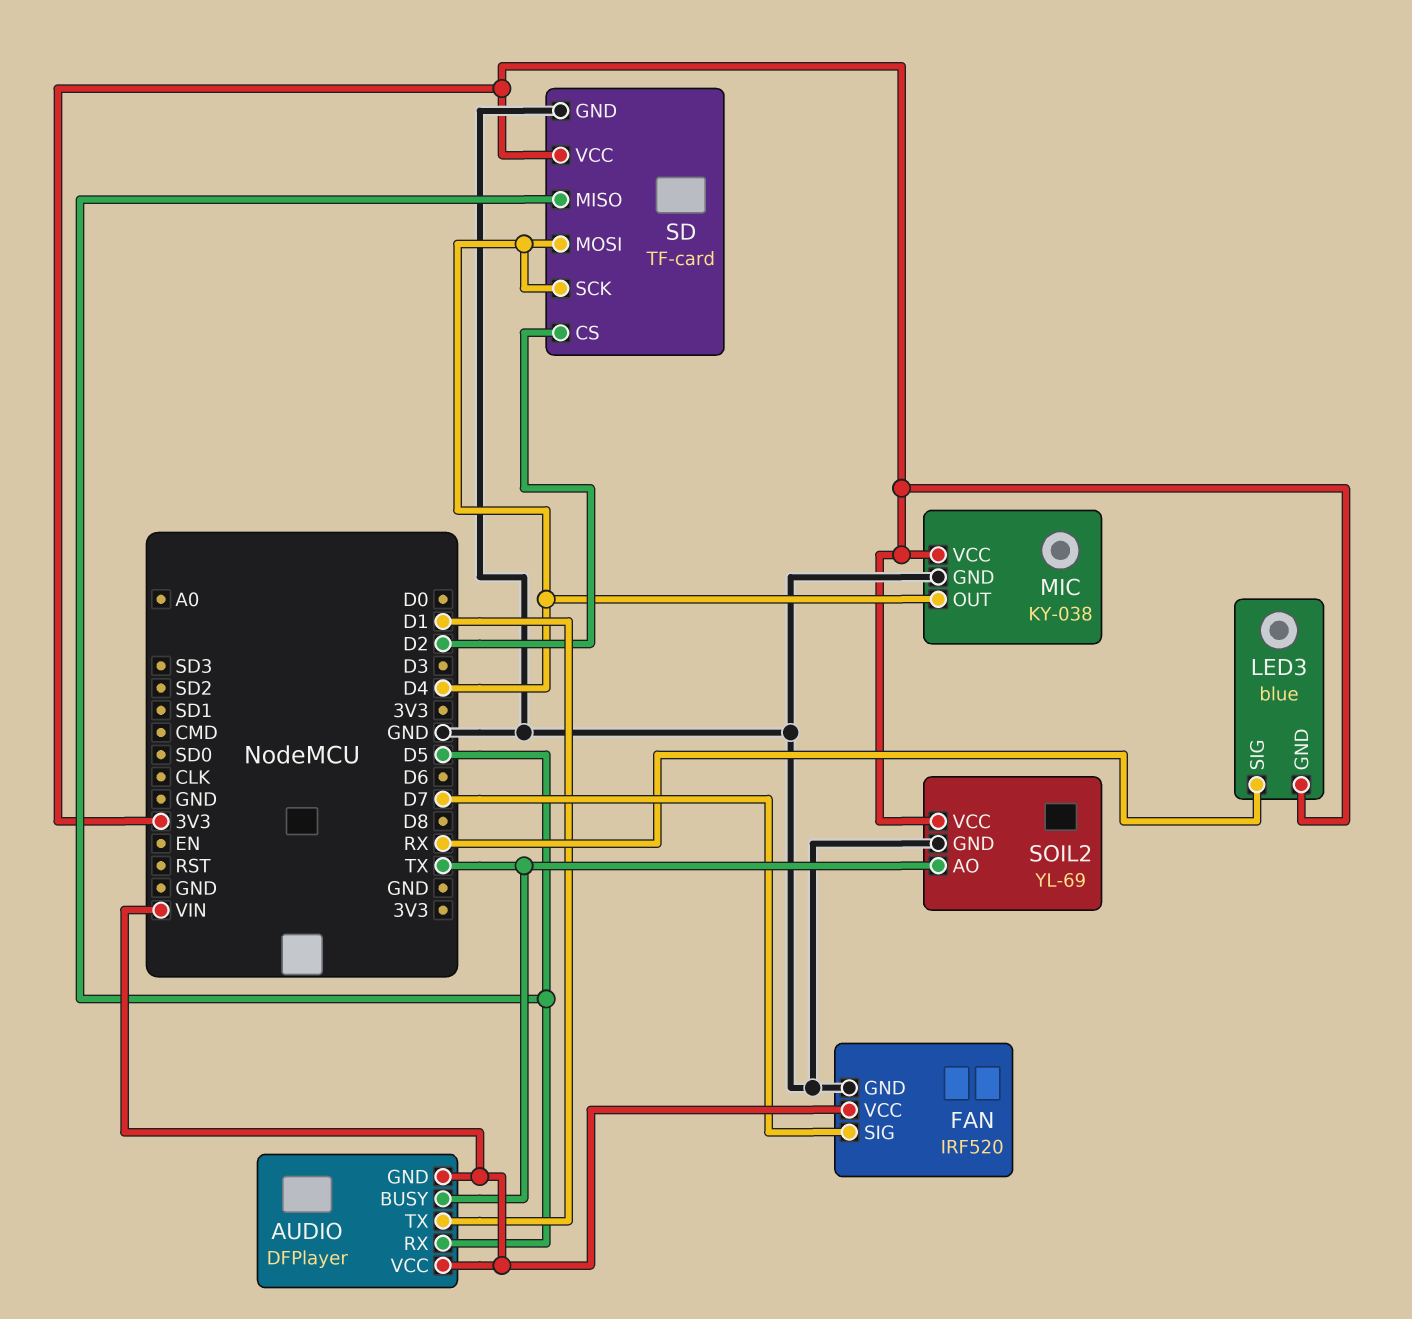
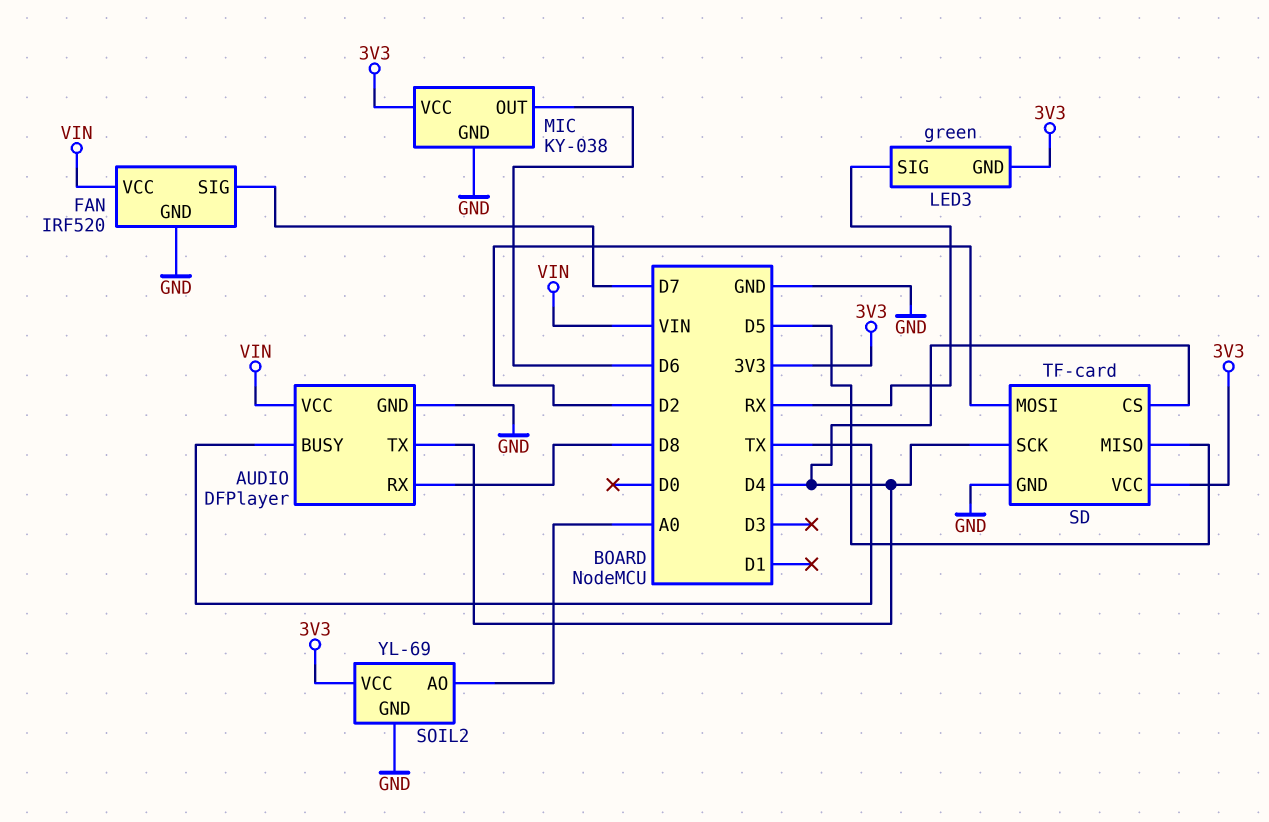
AUDIO pin GND: VIN -> GND
AUDIO pin RX: D5 -> D8
AUDIO pin TX: D1 -> D4
LED3: blue -> green
MIC pin OUT: D4 -> D6
SD pin CS: D2 -> D4
SD pin MOSI: D4 -> D2
SOIL2 pin AO: TX -> A0

